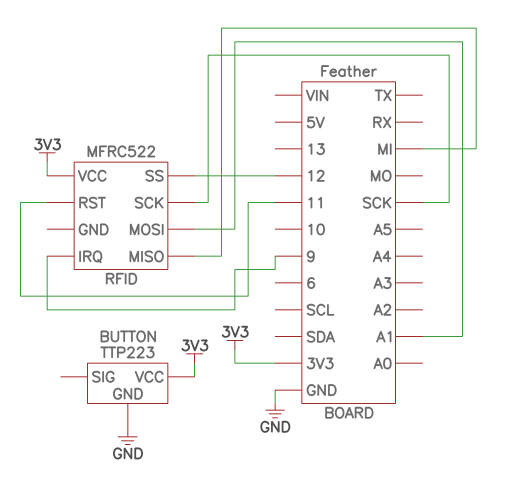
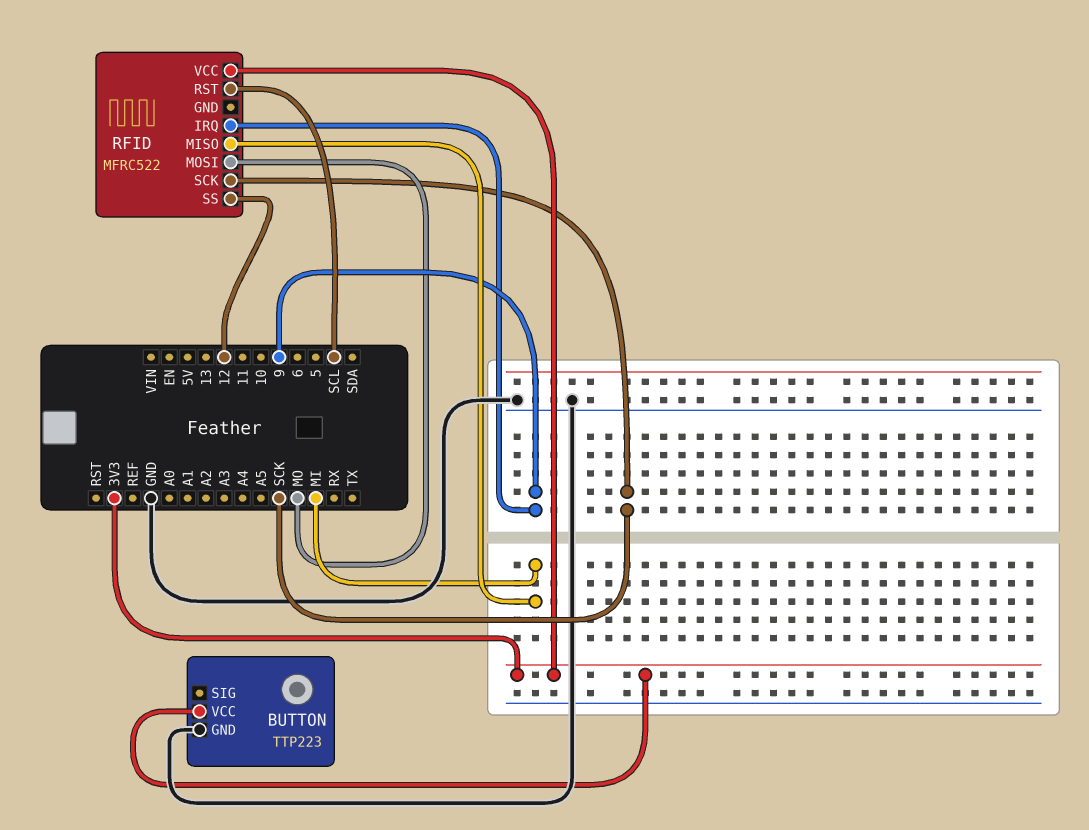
RFID pin MOSI: A1 -> MO
RFID pin RST: 11 -> SCL

